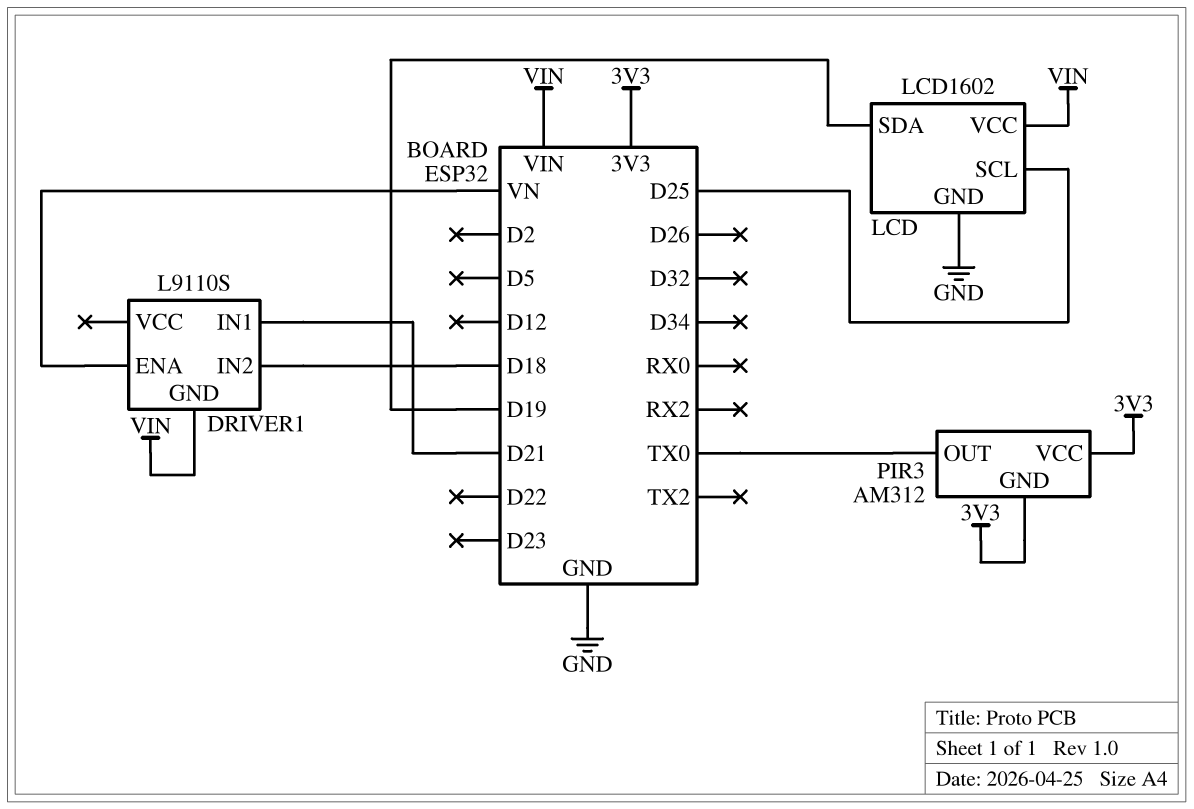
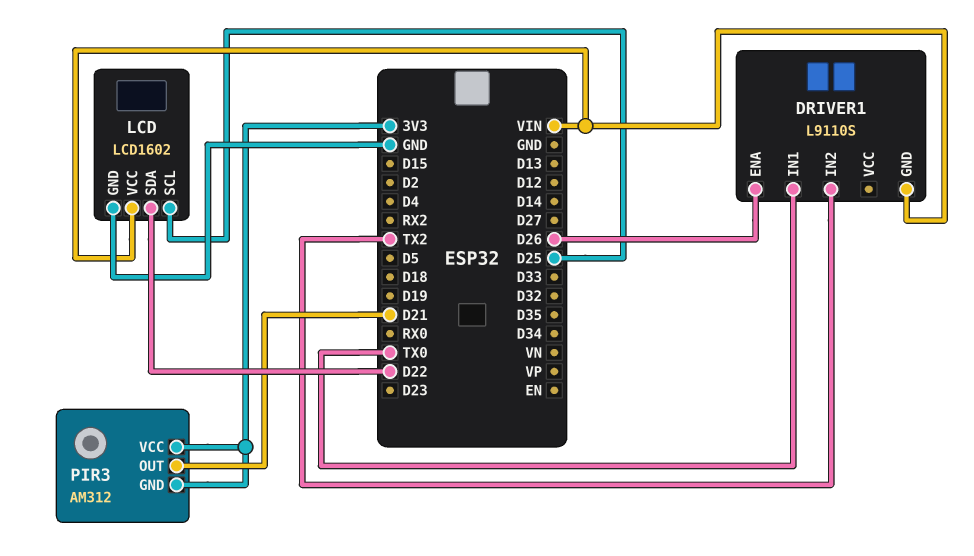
DRIVER1 pin ENA: VN -> D26
DRIVER1 pin IN1: D21 -> TX0
DRIVER1 pin IN2: D18 -> TX2
LCD pin SDA: D19 -> D22
PIR3 pin OUT: TX0 -> D21

